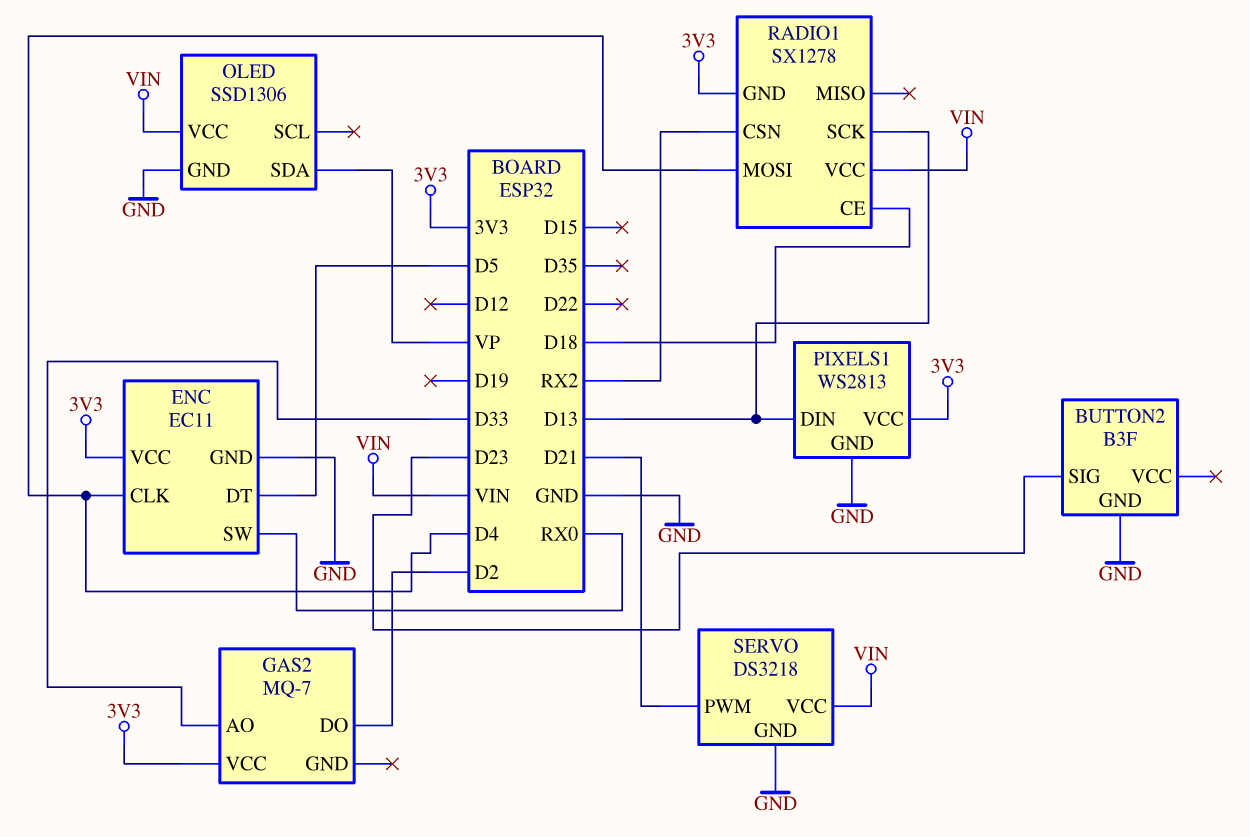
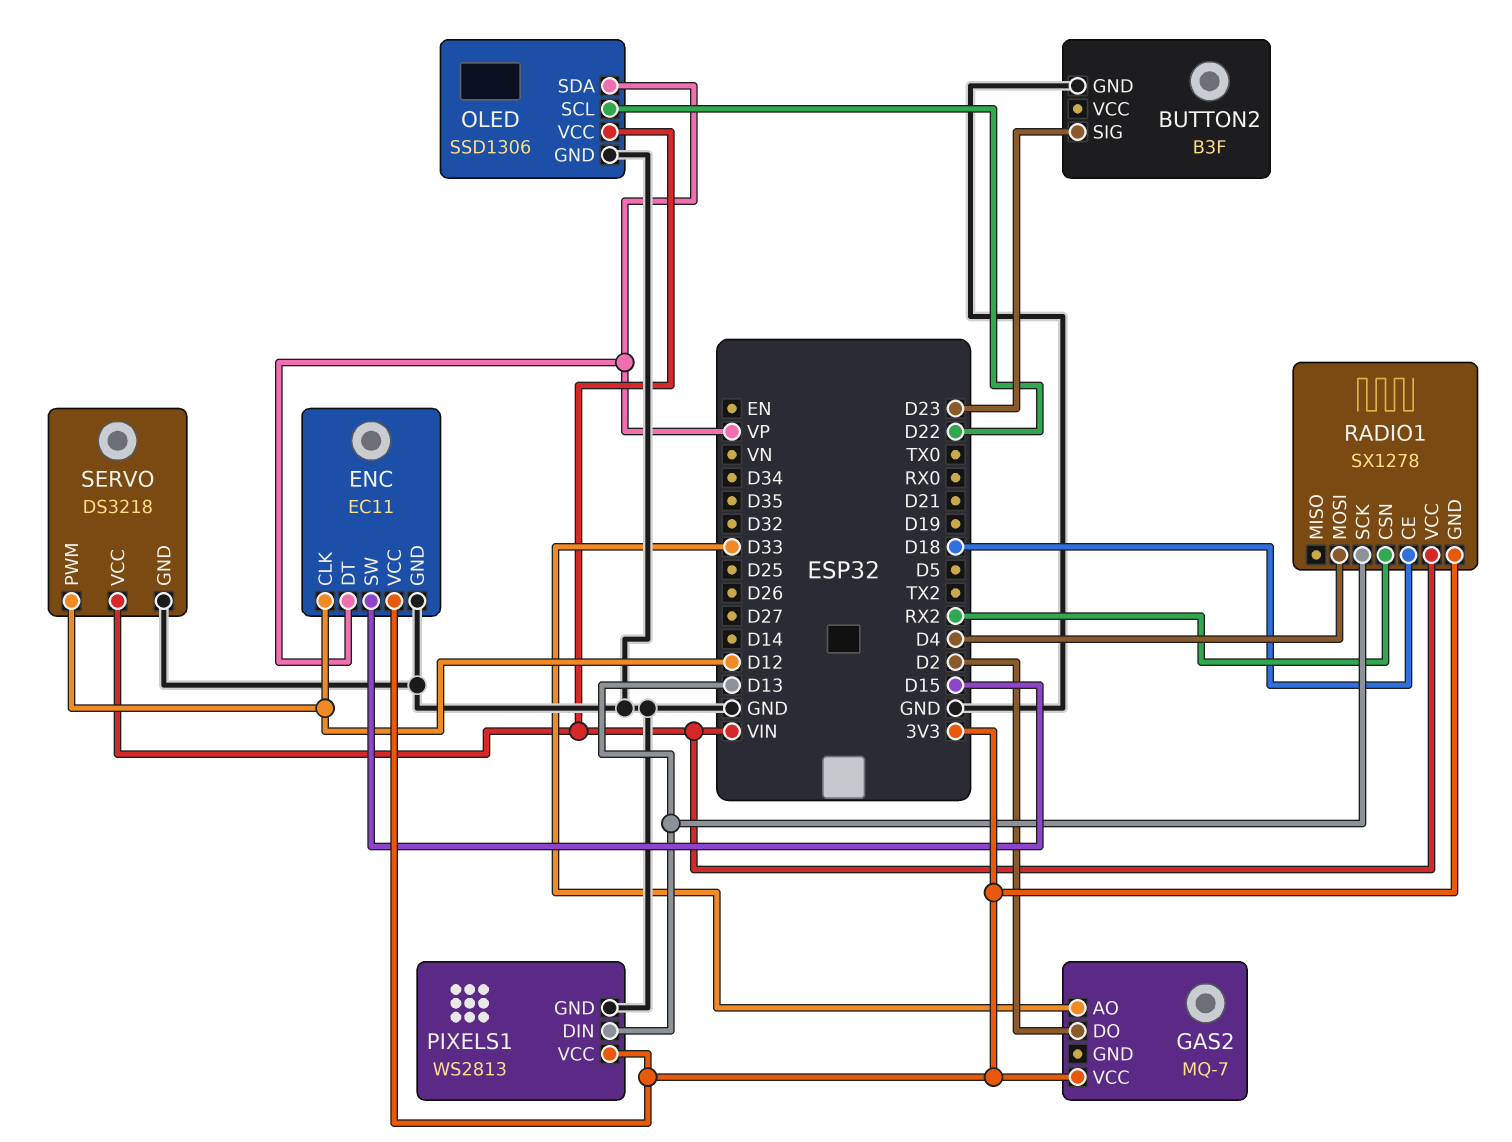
ENC pin CLK: D4 -> D12
ENC pin DT: D5 -> VP
ENC pin SW: RX0 -> D15
OLED pin SCL: none -> D22
SERVO pin PWM: D21 -> D12

